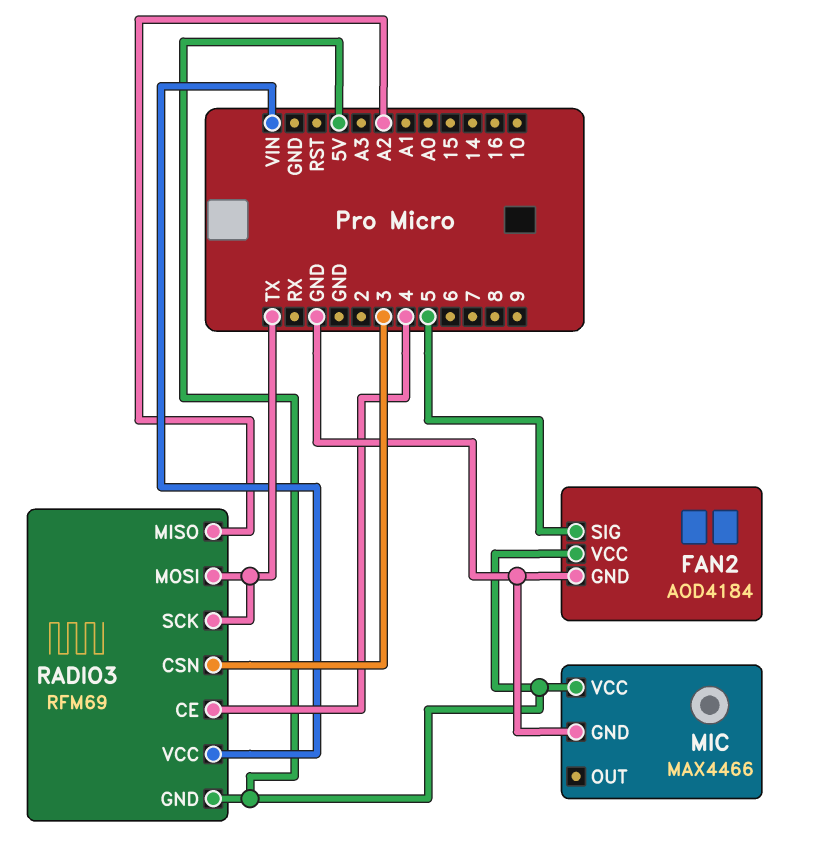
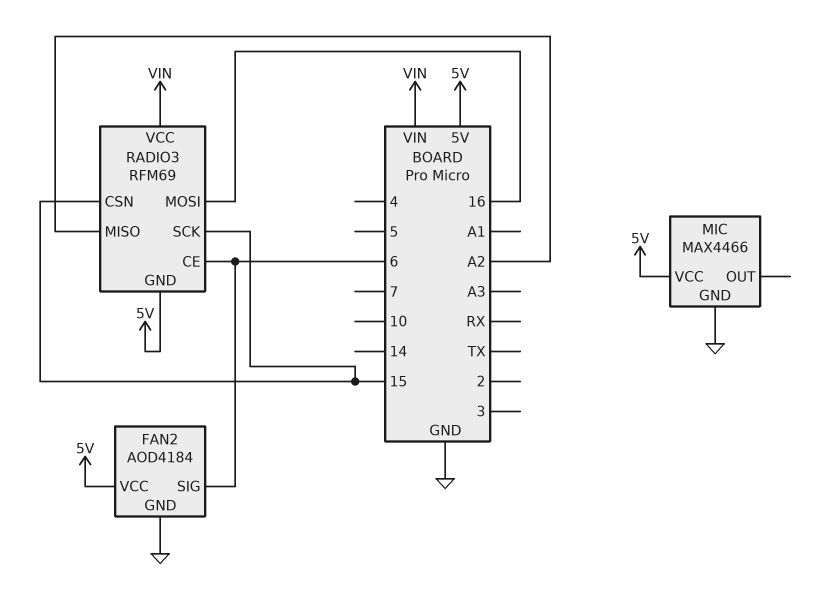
FAN2 pin SIG: 5 -> 6
RADIO3 pin CE: 4 -> 6
RADIO3 pin CSN: 3 -> 15
RADIO3 pin MOSI: TX -> 16
RADIO3 pin SCK: TX -> 15

